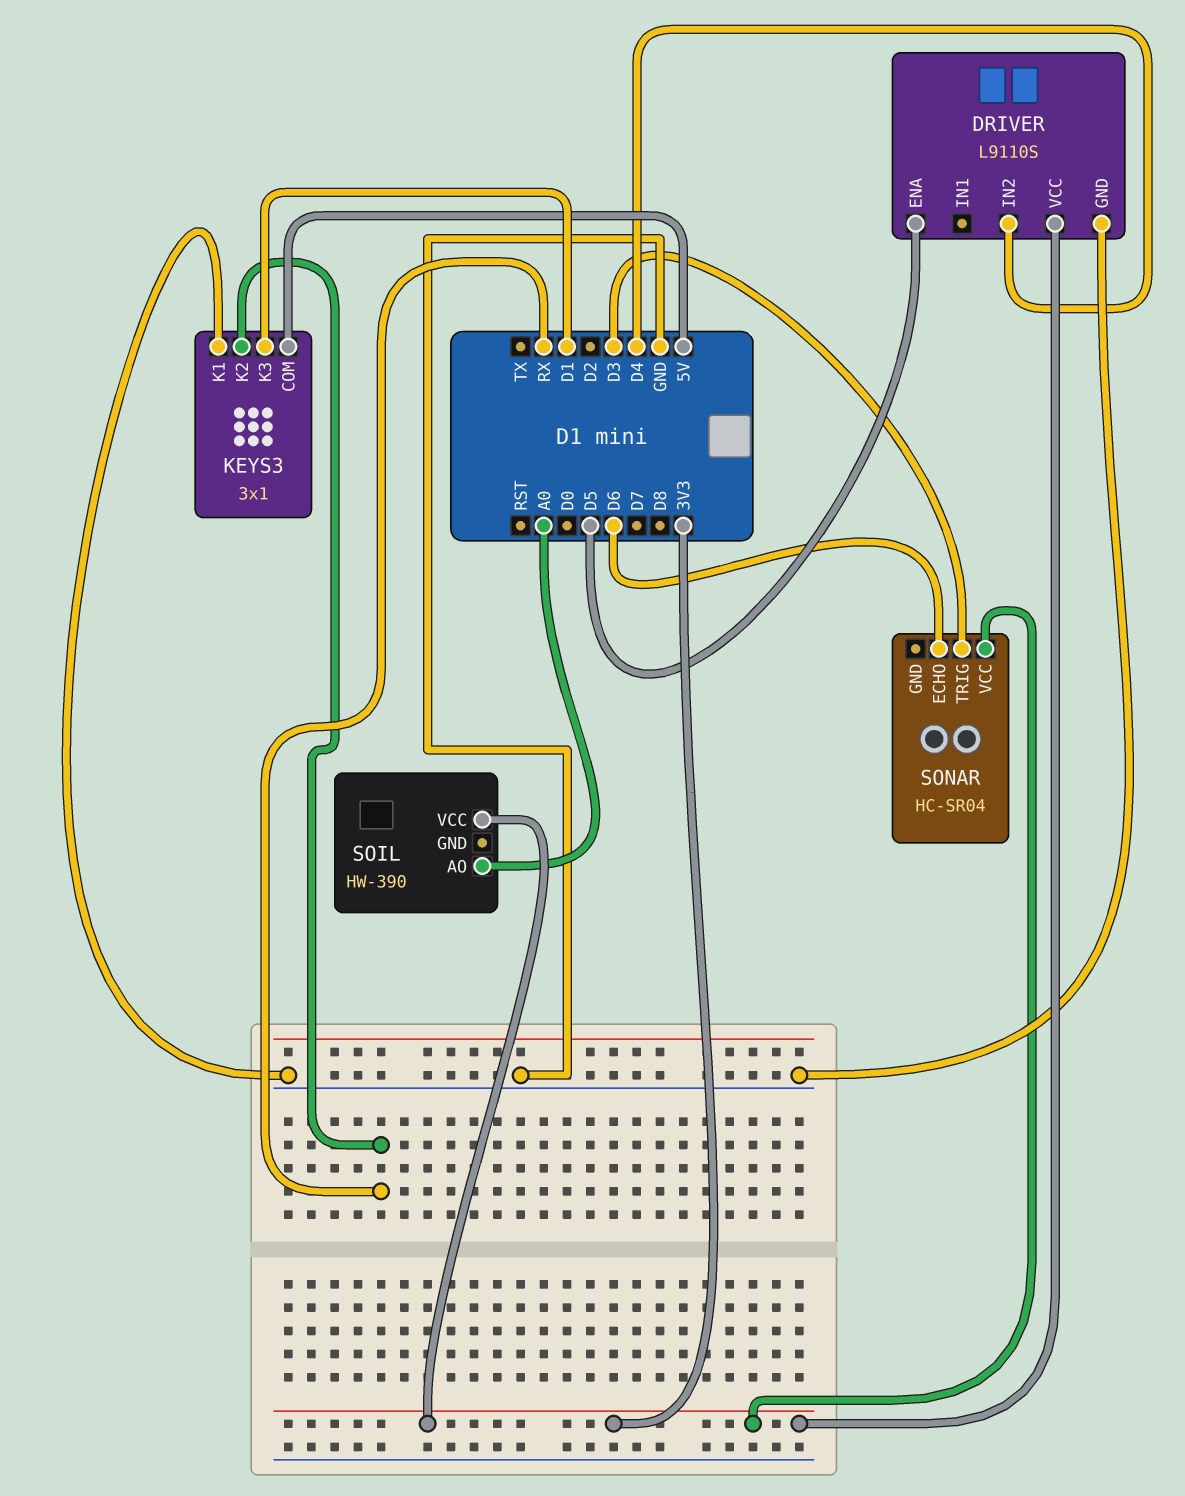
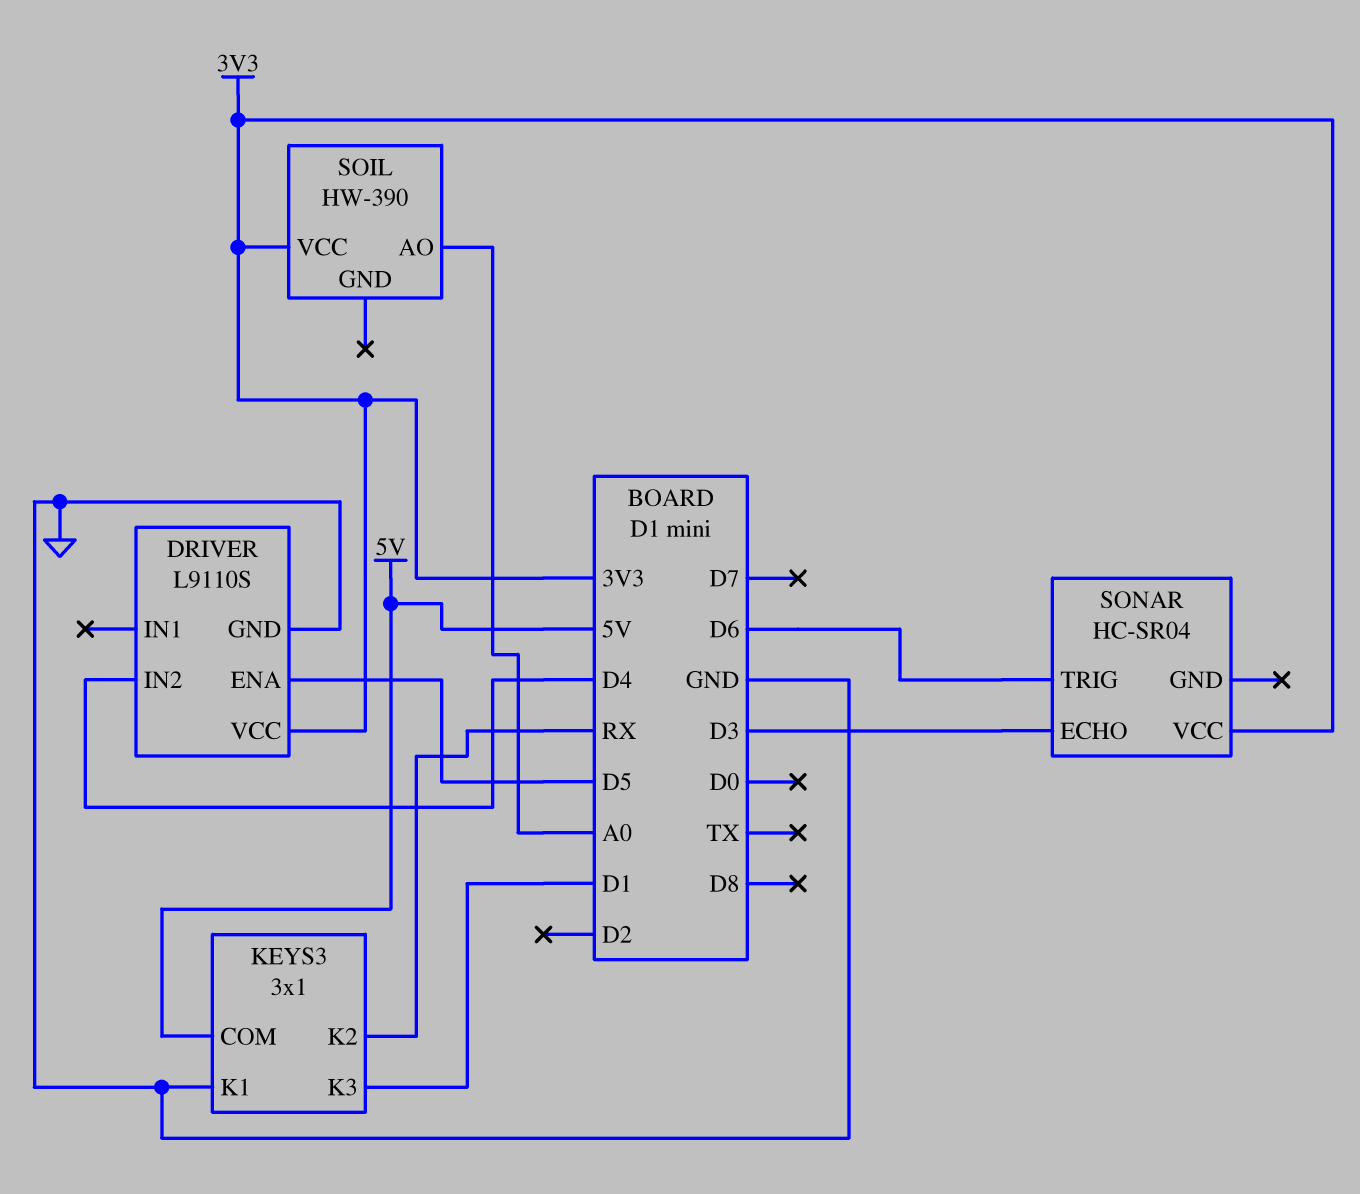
SONAR pin ECHO: D6 -> D3
SONAR pin TRIG: D3 -> D6

